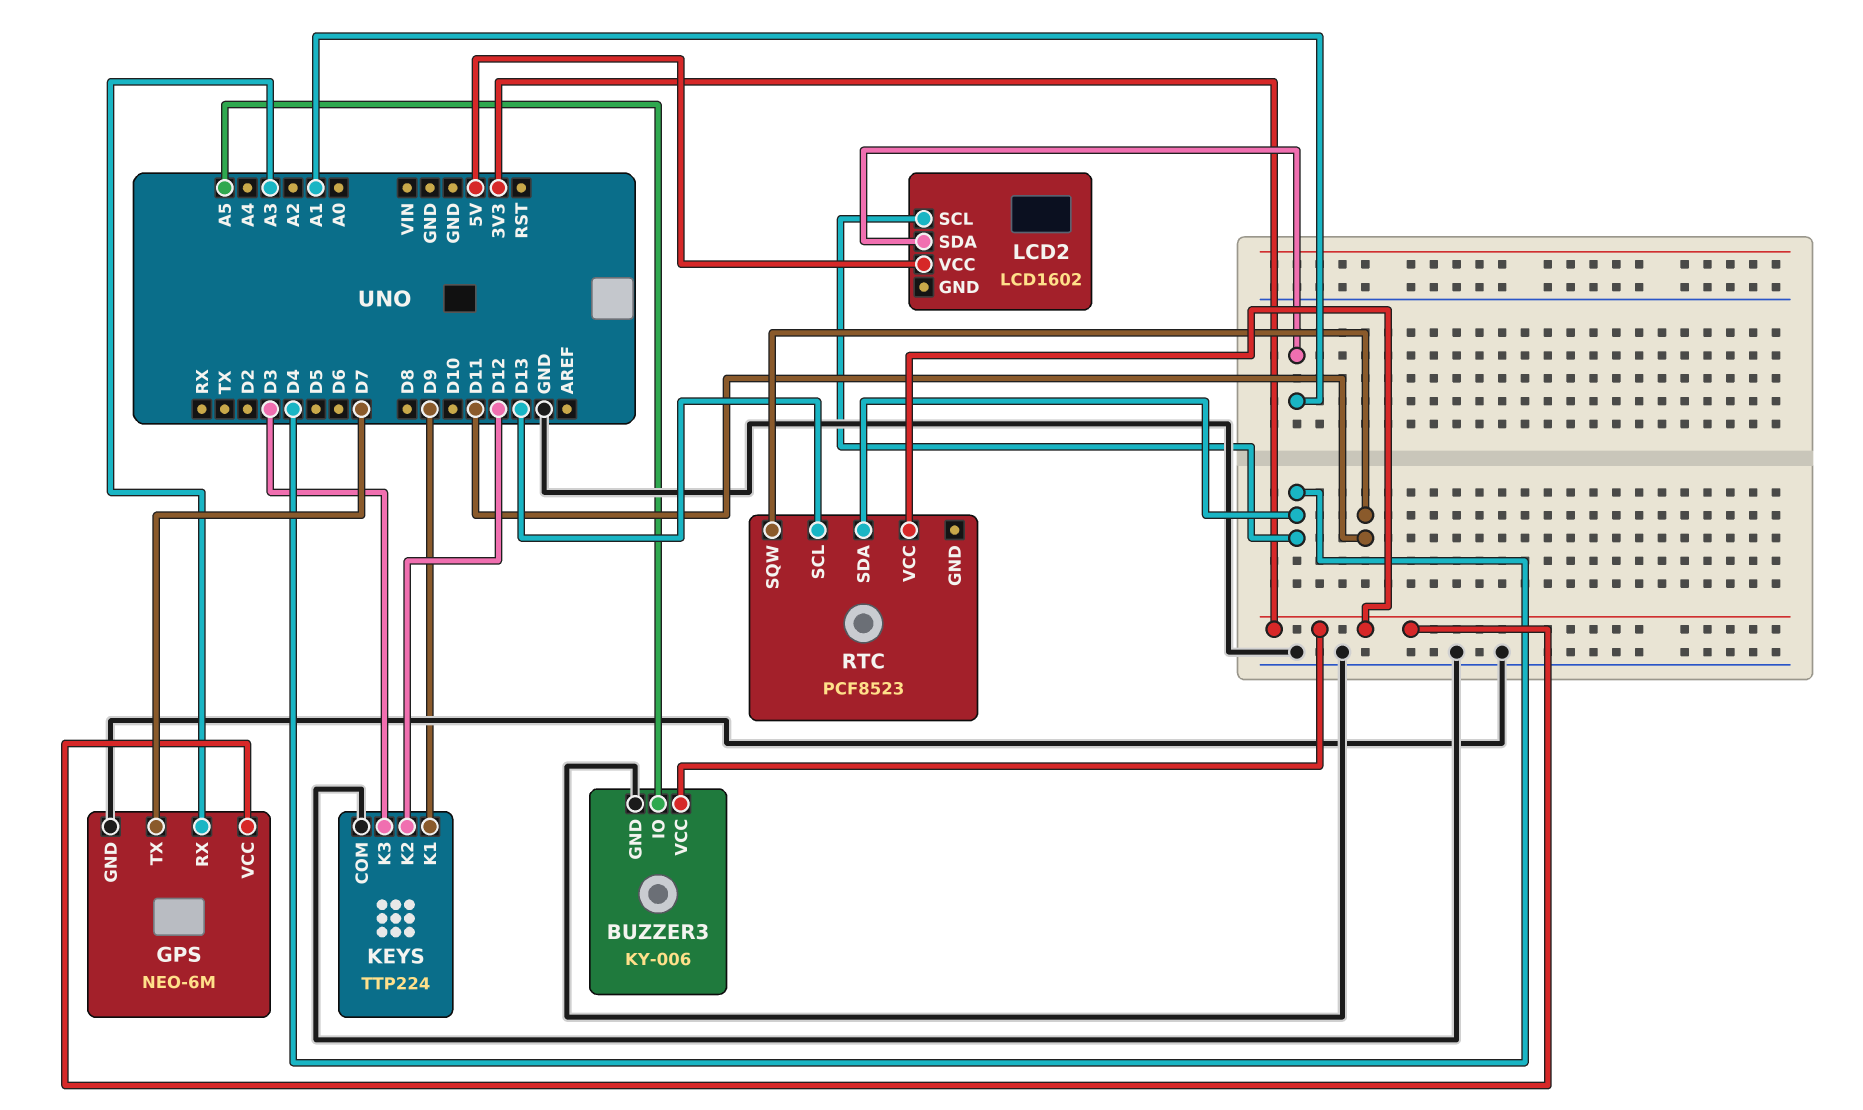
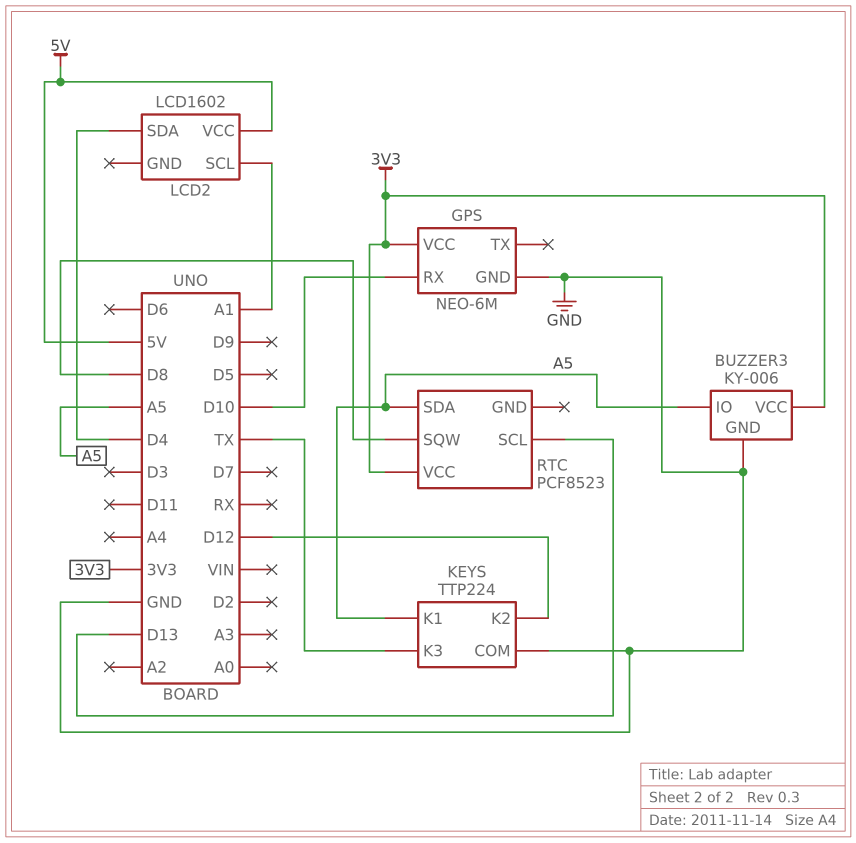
GPS pin RX: A3 -> D10
GPS pin TX: D7 -> none
KEYS pin K1: D9 -> A5
KEYS pin K3: D3 -> TX
LCD2 pin SCL: D4 -> A1
LCD2 pin SDA: A1 -> D4
RTC pin SDA: D4 -> A5
RTC pin SQW: D11 -> D8

